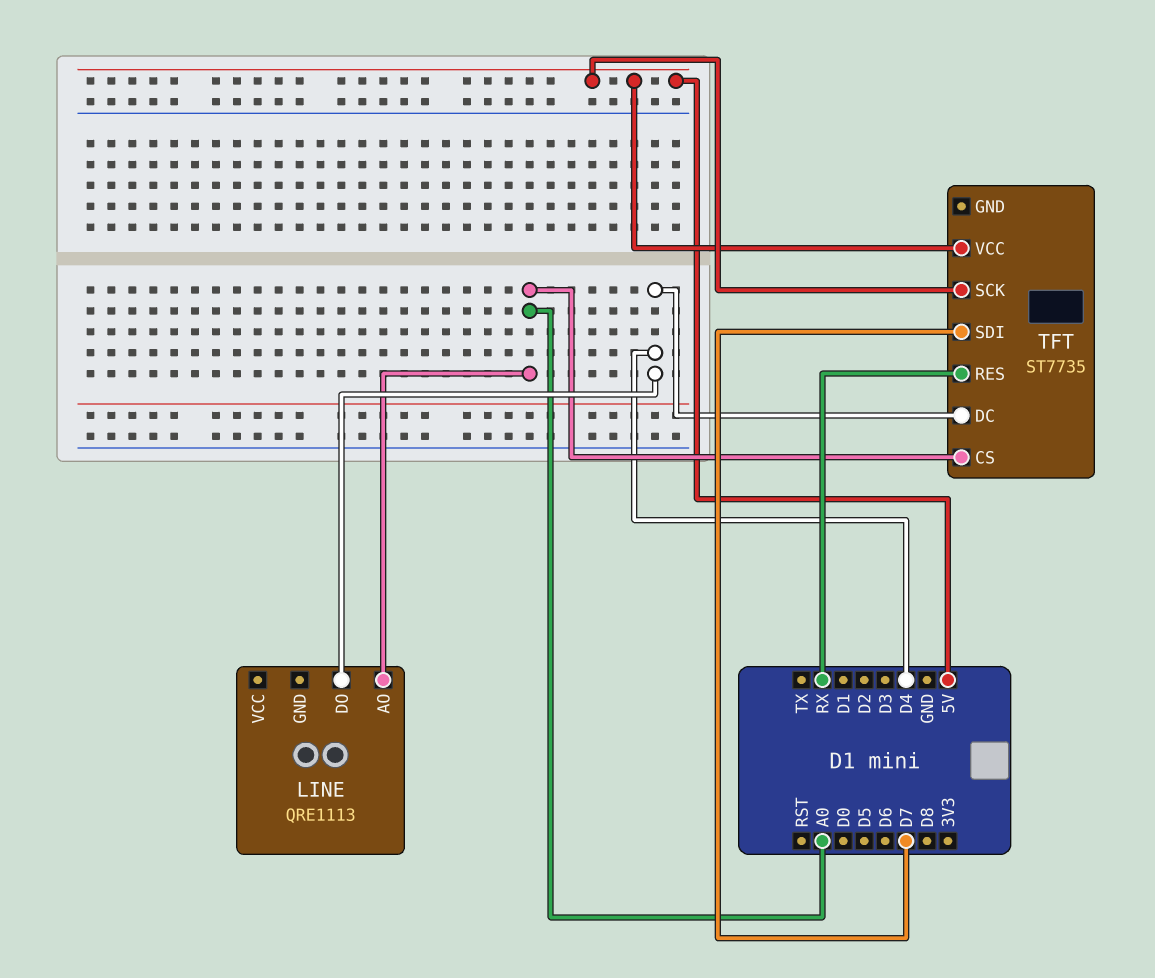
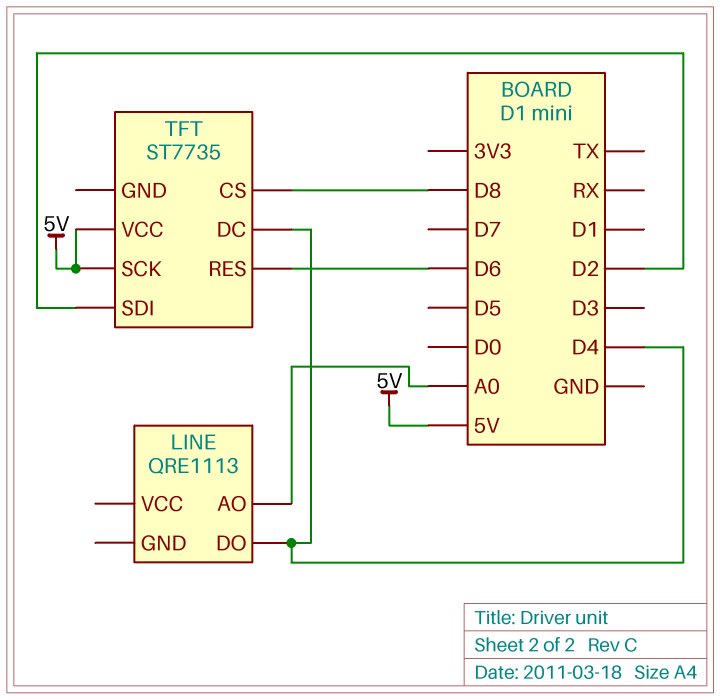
TFT pin CS: A0 -> D8
TFT pin RES: RX -> D6
TFT pin SDI: D7 -> D2

